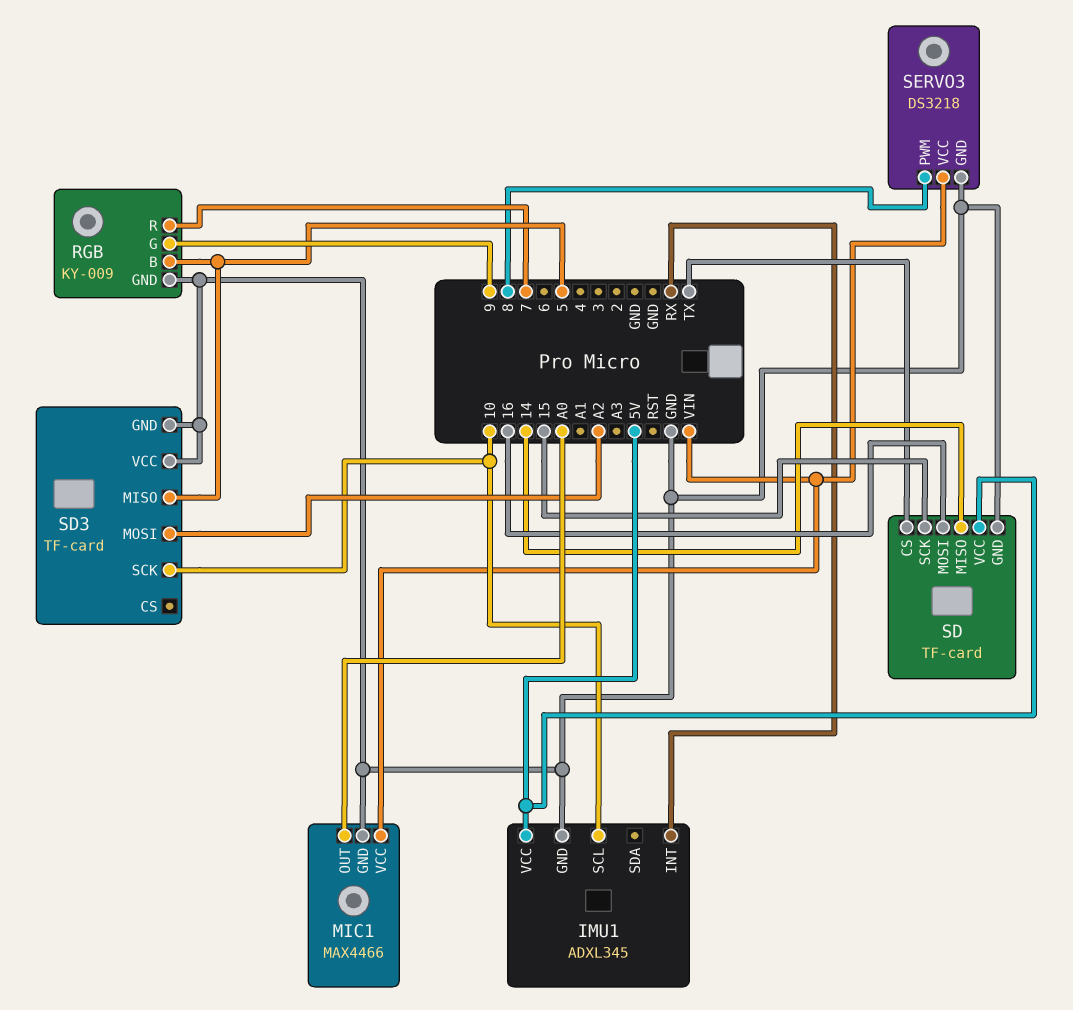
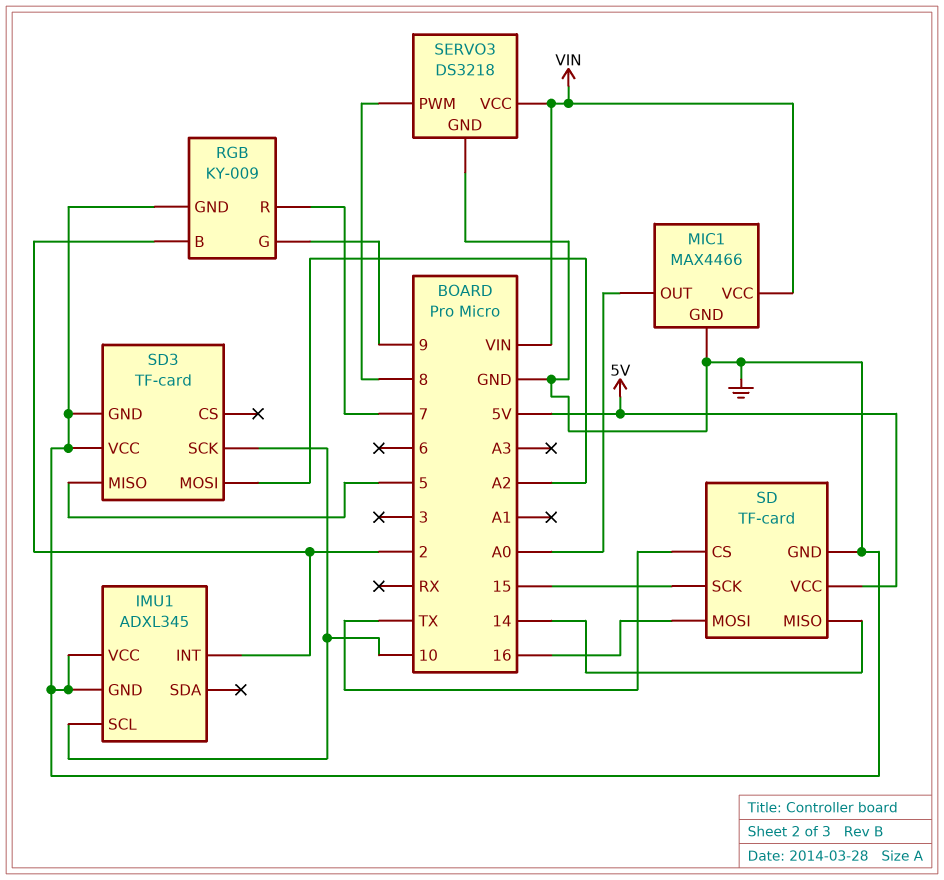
IMU1 pin INT: RX -> 2
IMU1 pin VCC: 5V -> GND
RGB pin B: 5 -> 2

